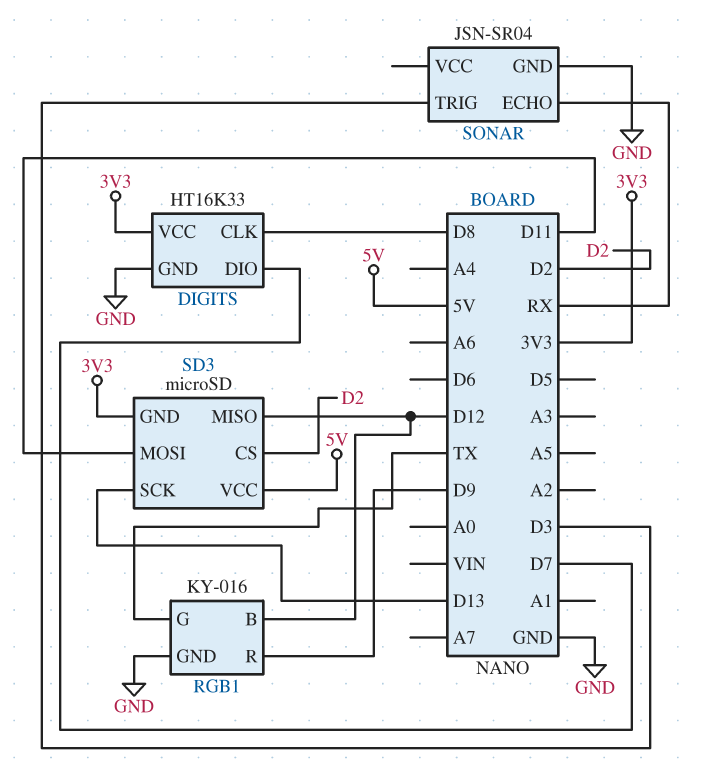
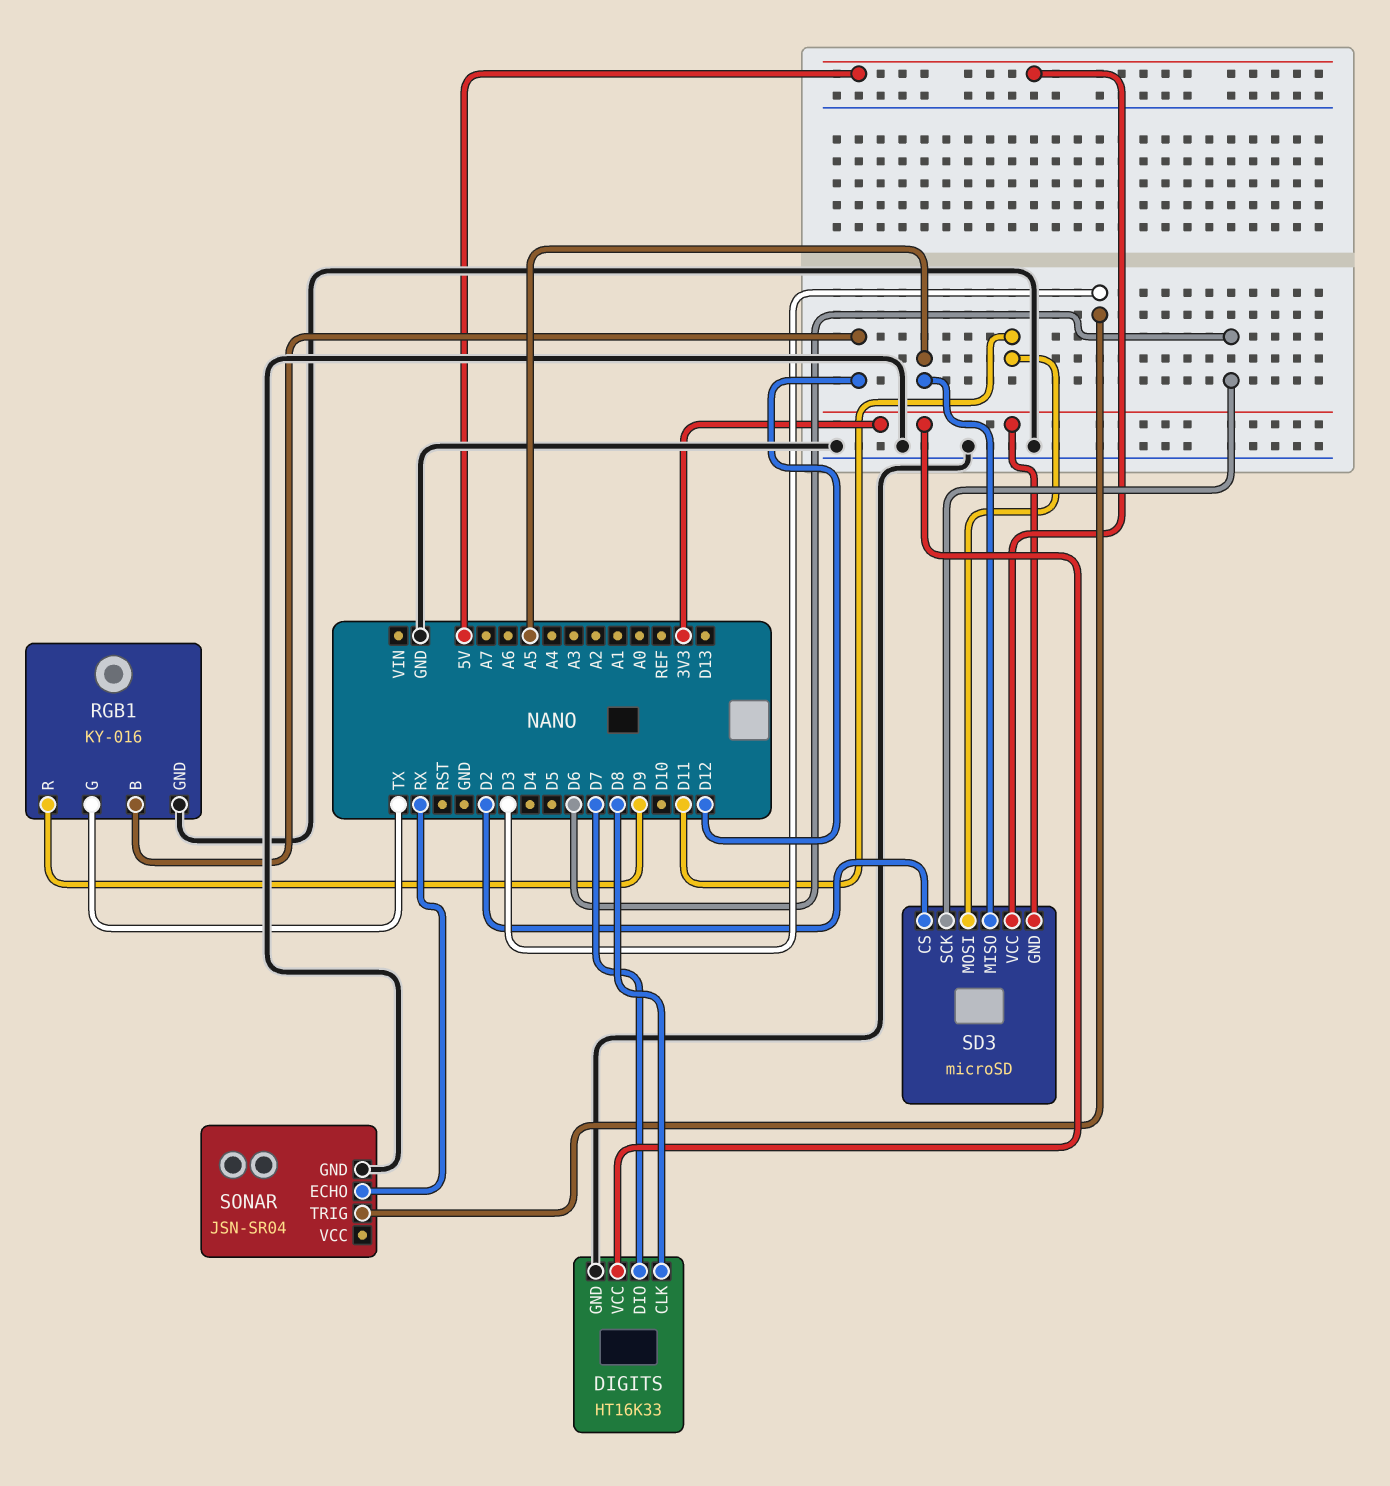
SD3 pin MISO: D12 -> A5
SD3 pin SCK: D13 -> D6

